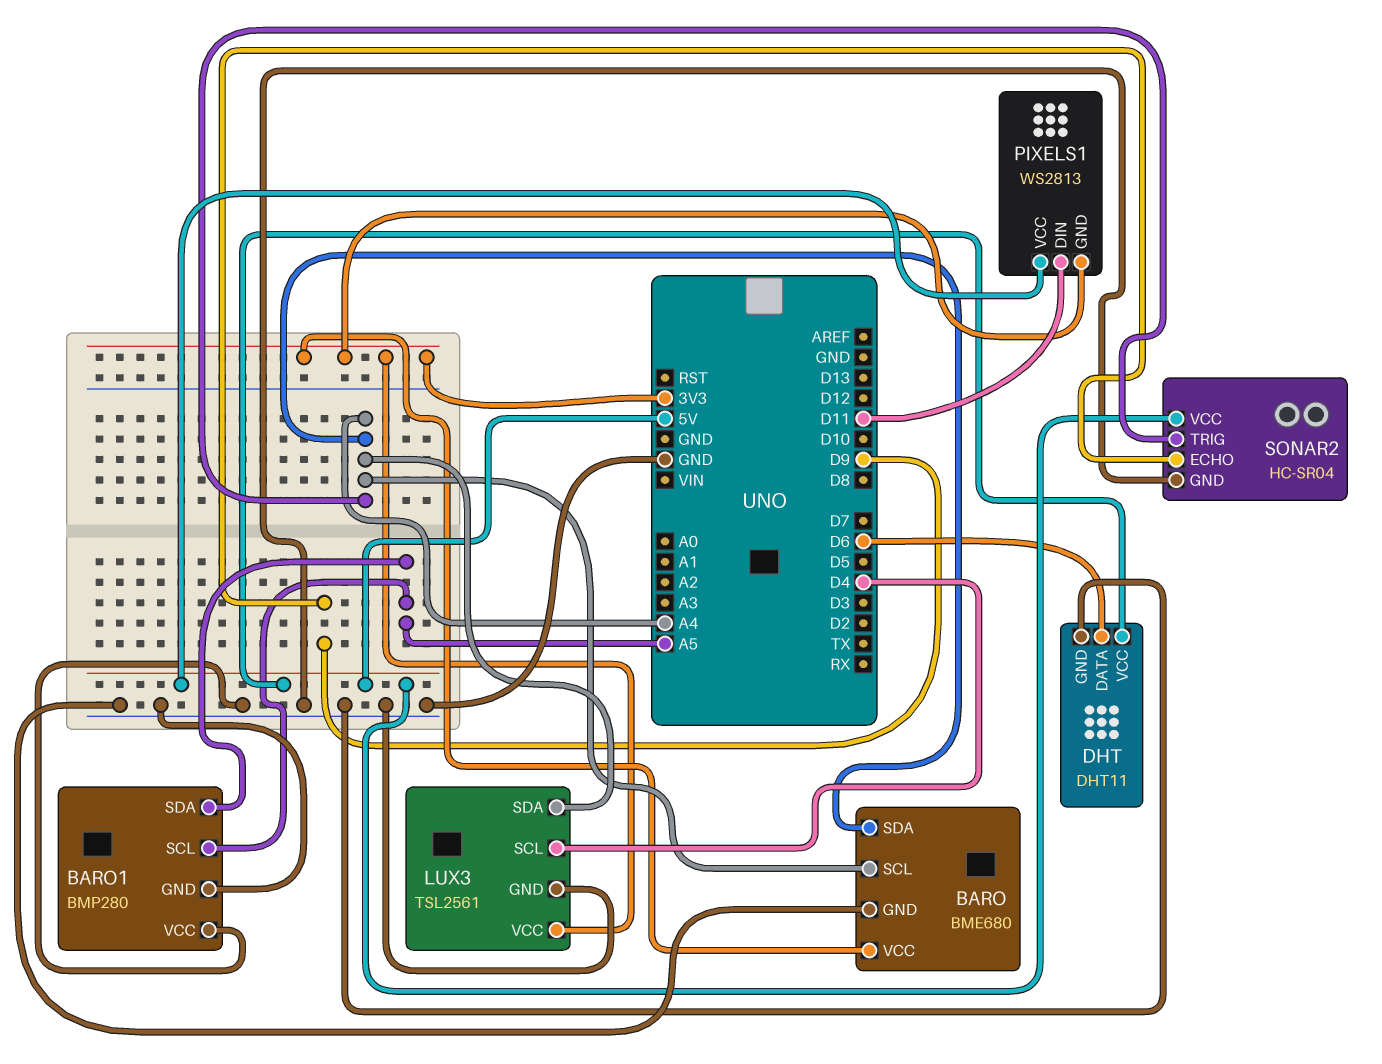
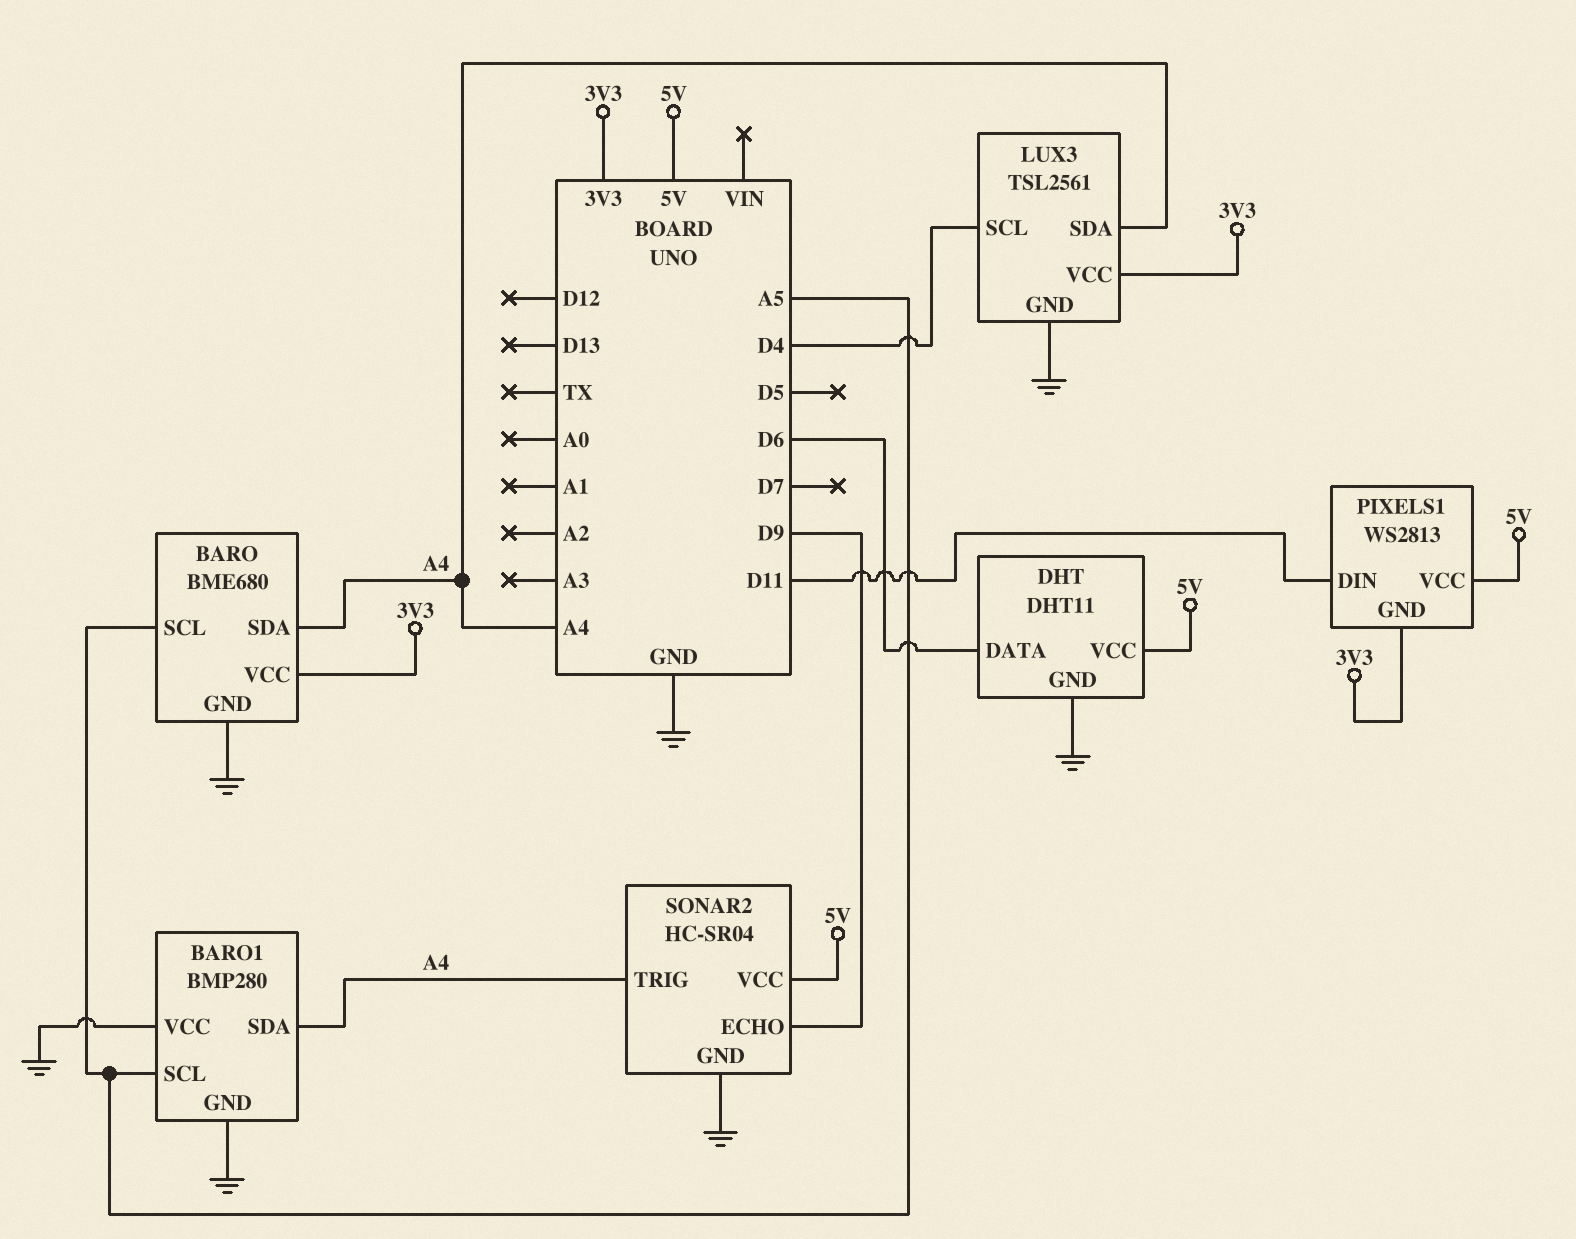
BARO pin SCL: A4 -> A5
BARO1 pin SDA: A5 -> A4

